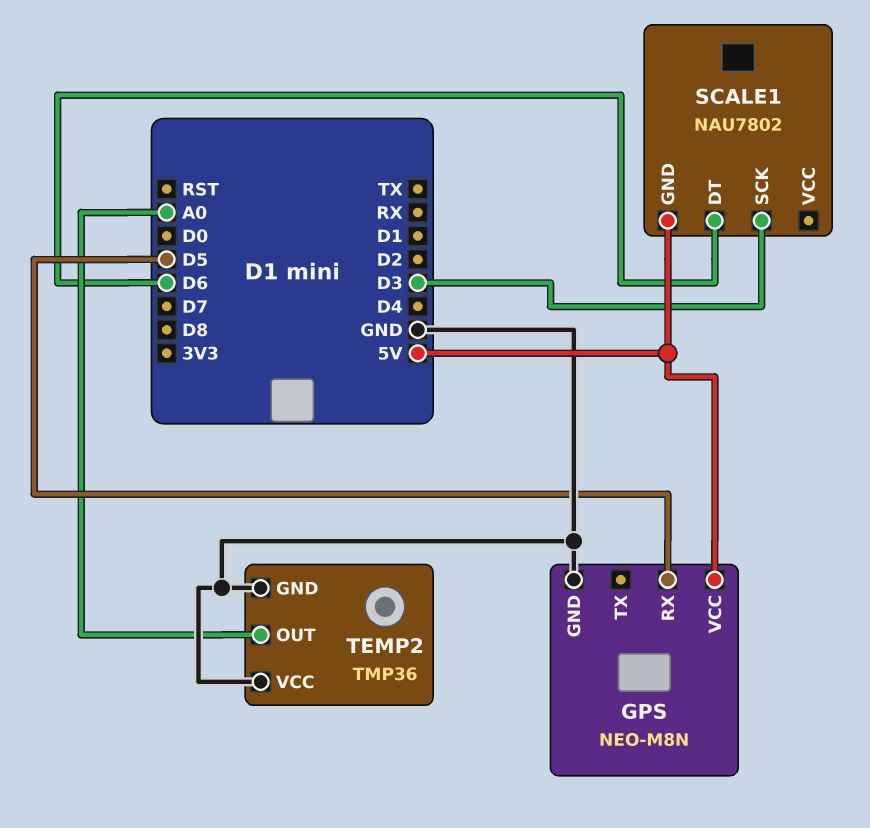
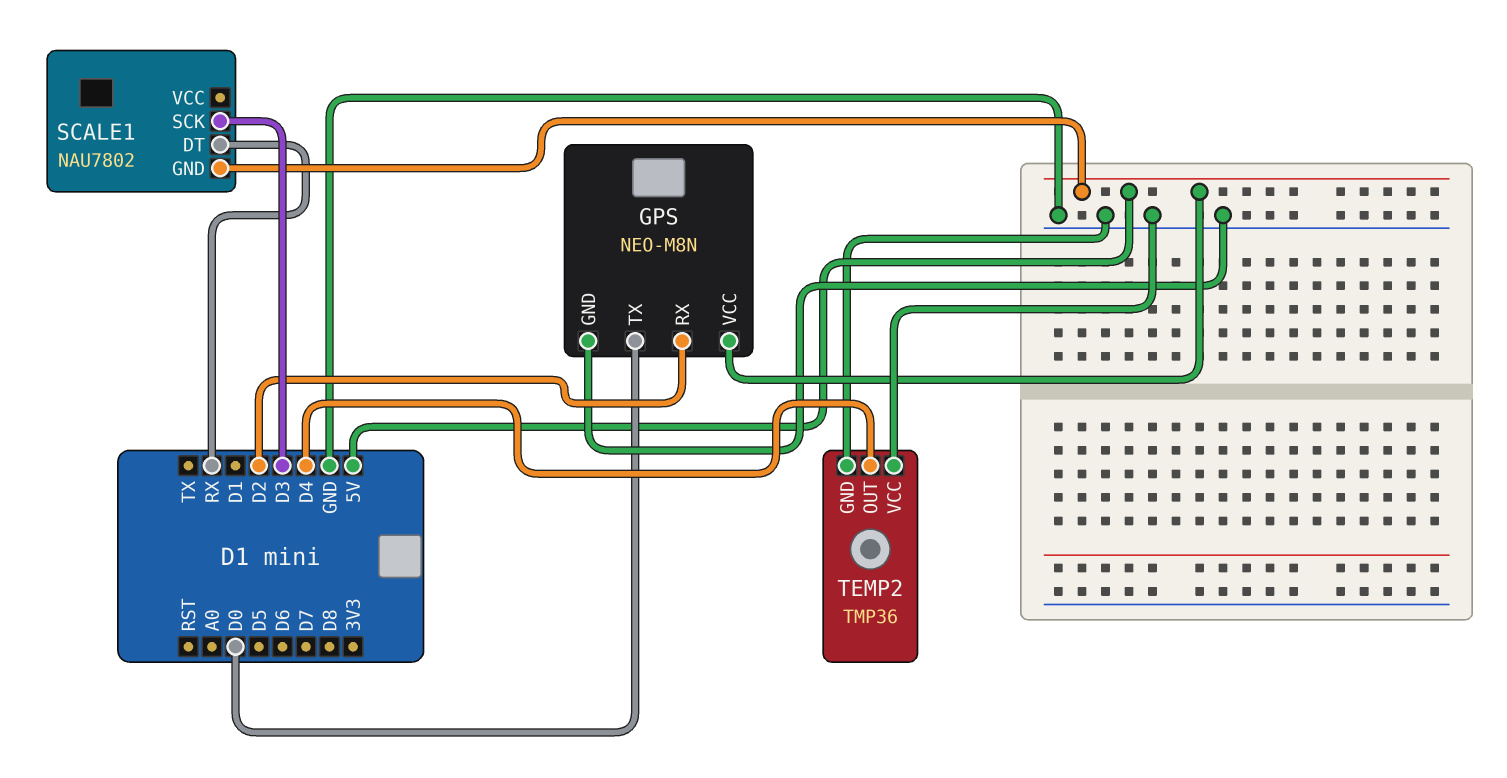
GPS pin RX: D5 -> D2
GPS pin TX: none -> D0
SCALE1 pin DT: D6 -> RX
TEMP2 pin OUT: A0 -> D4

